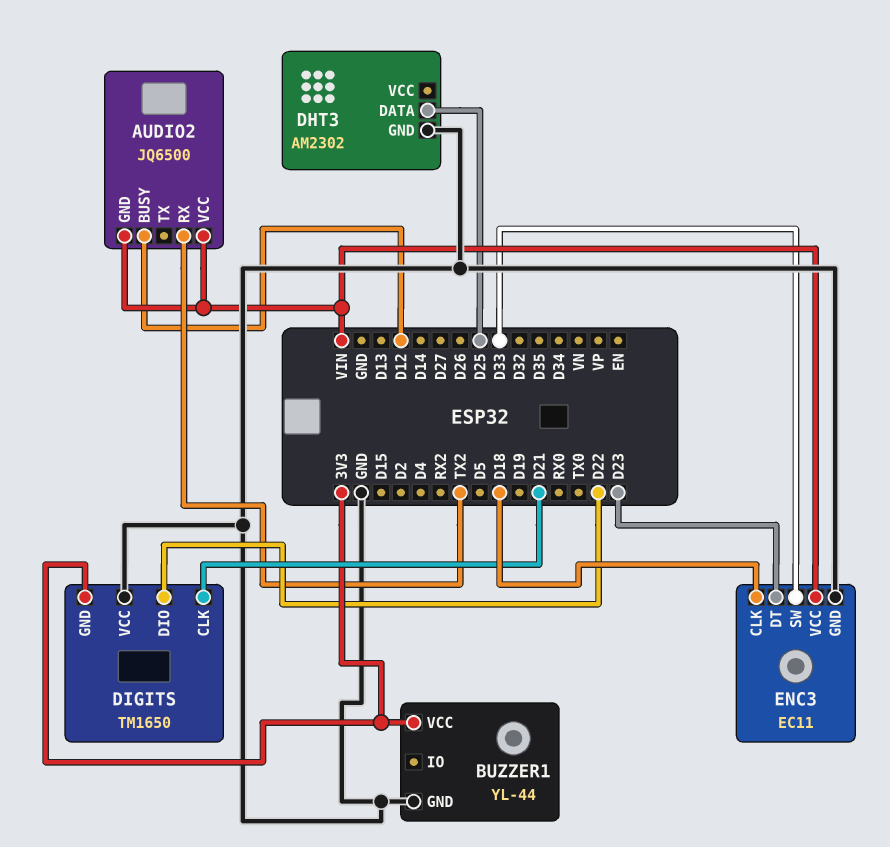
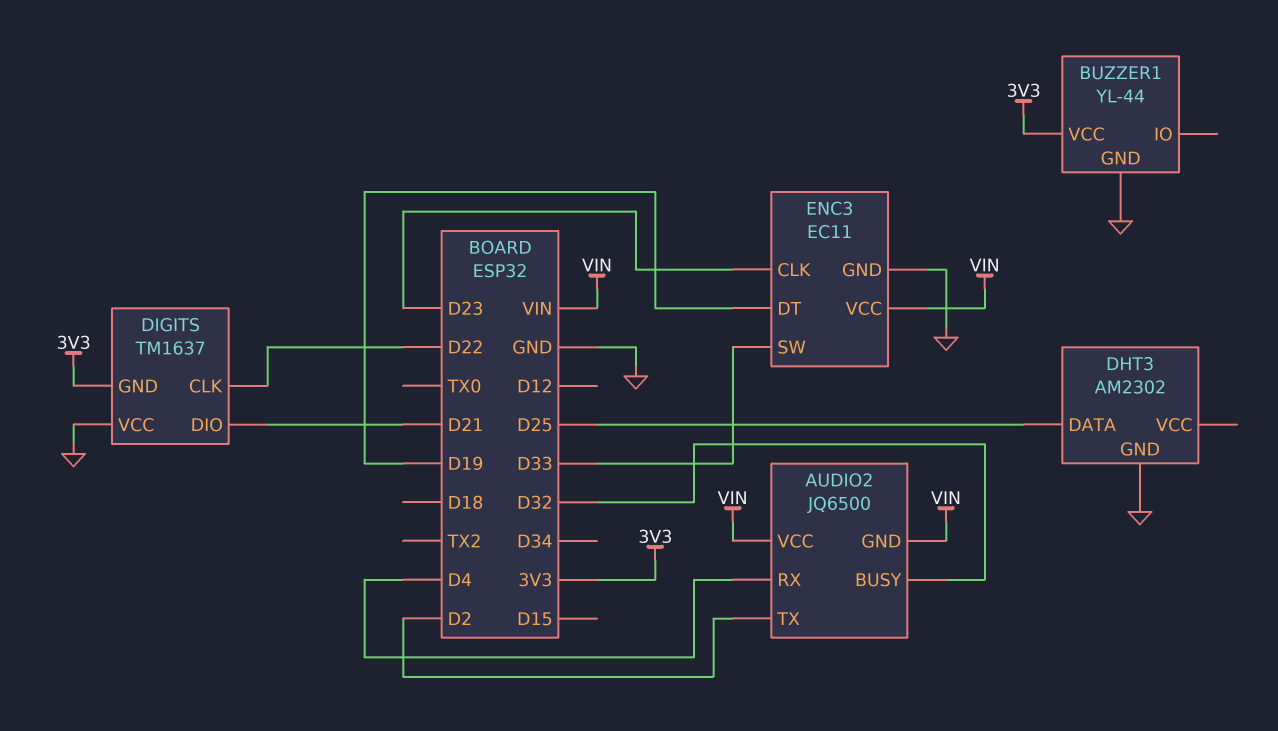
AUDIO2 pin BUSY: D12 -> D32
AUDIO2 pin RX: TX2 -> D4
AUDIO2 pin TX: none -> D2
DIGITS: TM1650 -> TM1637
DIGITS pin CLK: D21 -> D22
DIGITS pin DIO: D22 -> D21
ENC3 pin CLK: D18 -> D23
ENC3 pin DT: D23 -> D19

